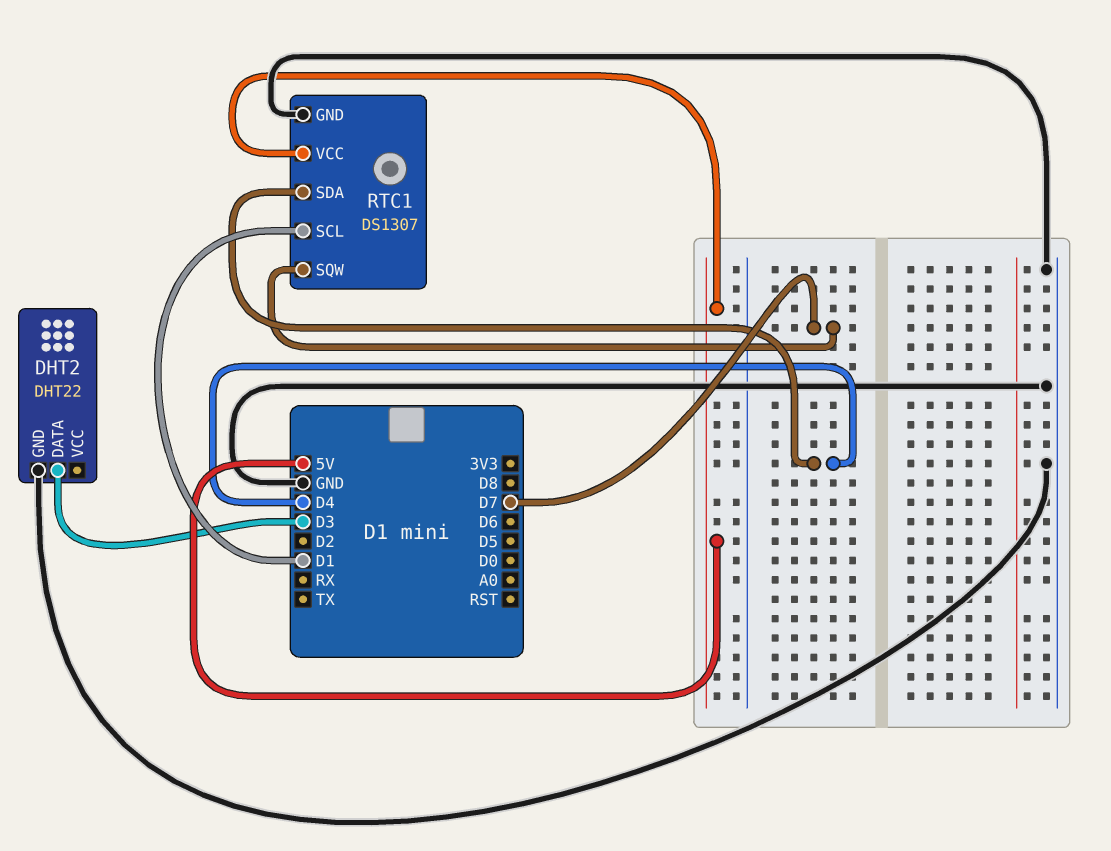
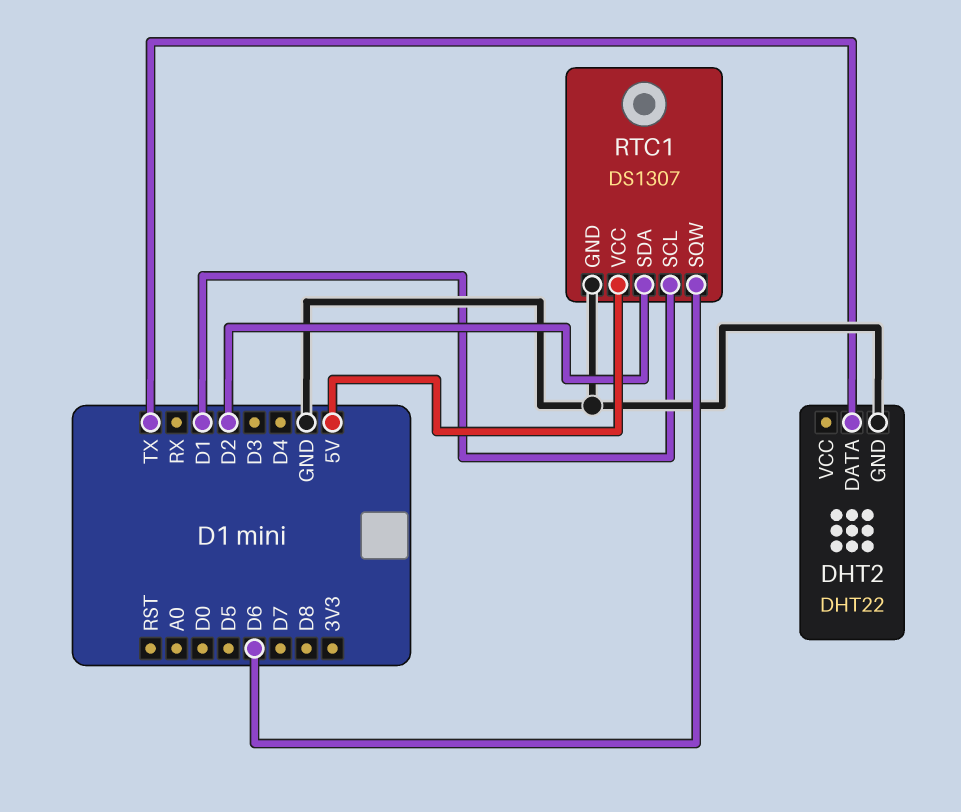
DHT2 pin DATA: D3 -> TX
RTC1 pin SDA: D4 -> D2
RTC1 pin SQW: D7 -> D6

